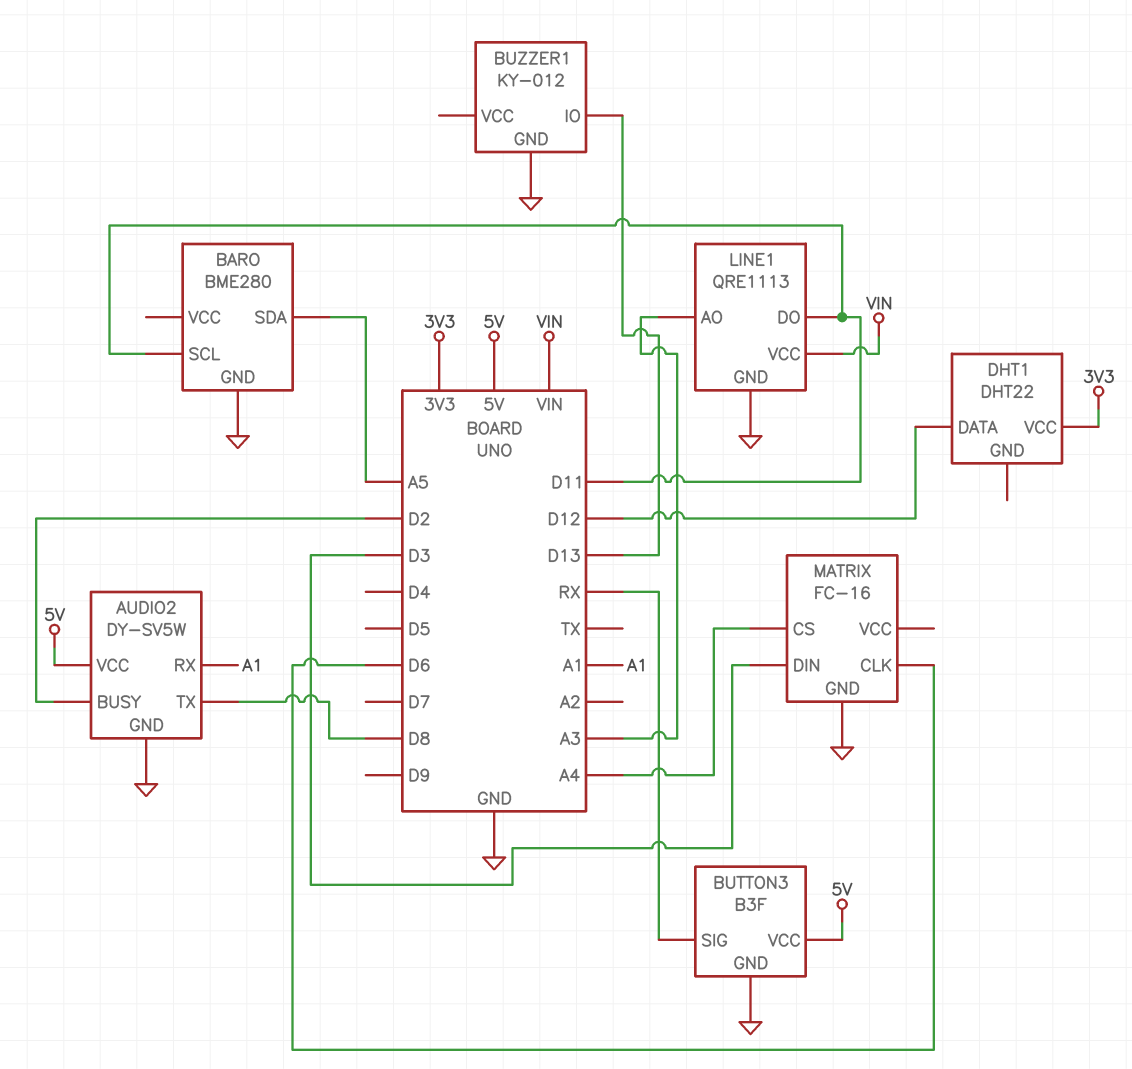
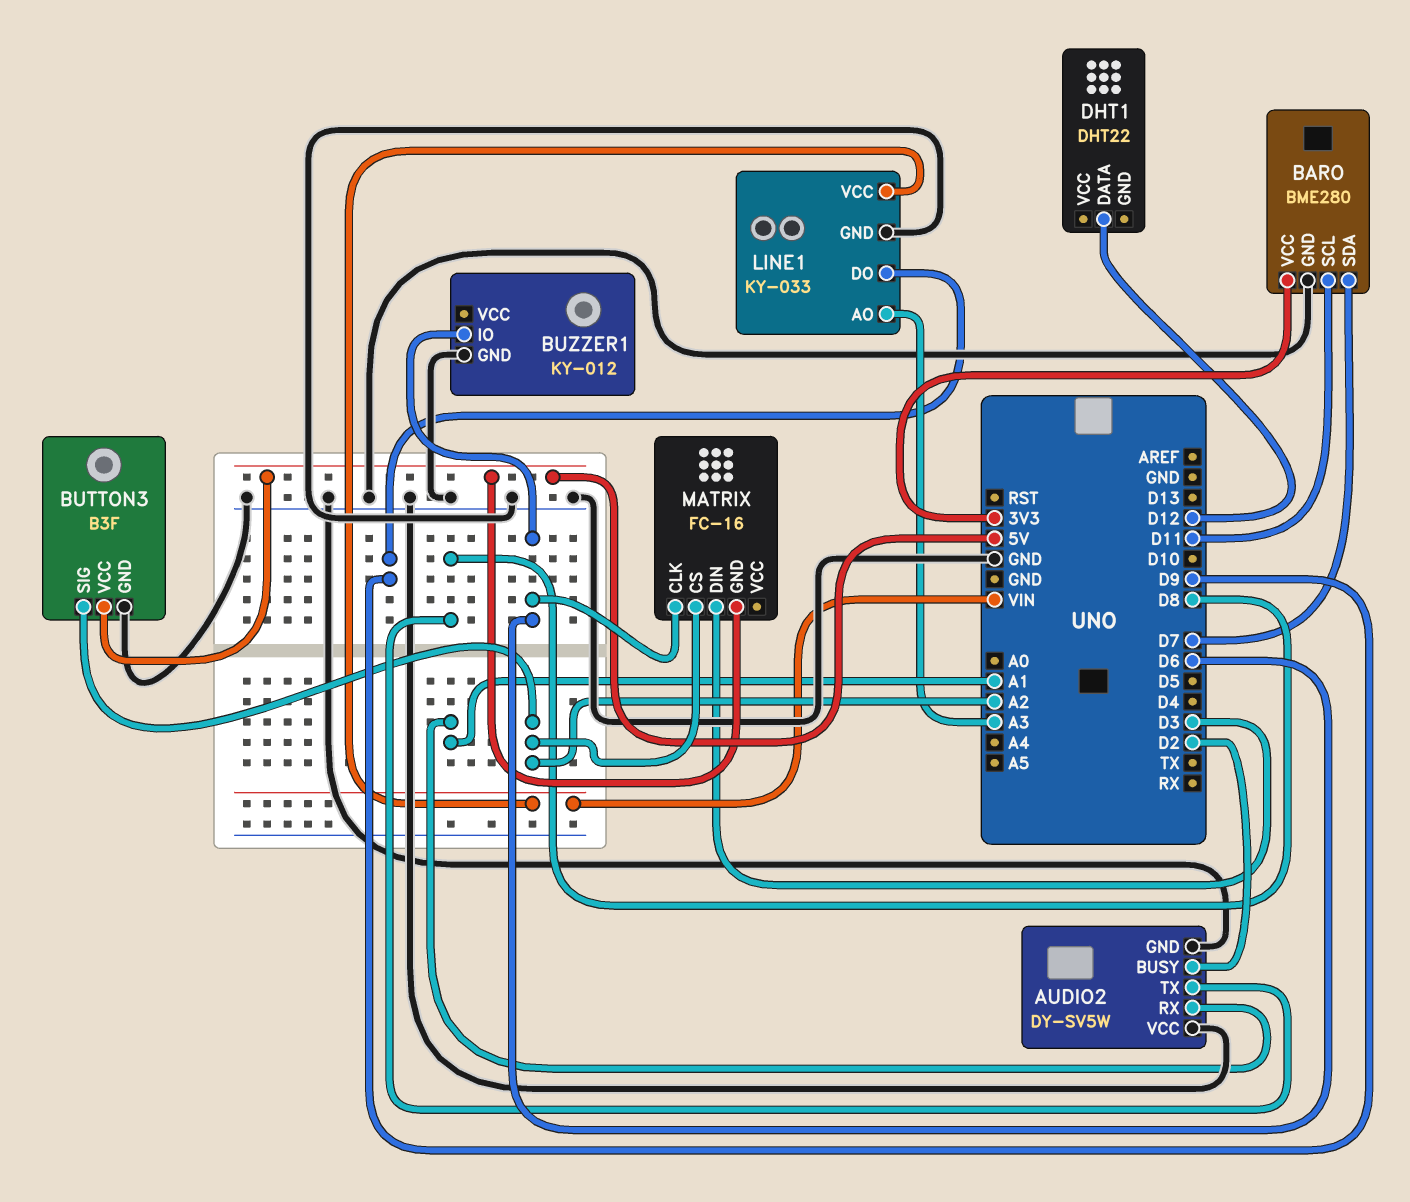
AUDIO2 pin VCC: 5V -> GND
BARO pin SDA: A5 -> D7
BARO pin VCC: none -> 3V3
BUTTON3 pin SIG: RX -> A2
BUZZER1 pin IO: D13 -> D6
DHT1 pin VCC: 3V3 -> none
LINE1: QRE1113 -> KY-033
LINE1 pin DO: D11 -> D9
MATRIX pin CS: A4 -> A2
MATRIX pin GND: GND -> 5V

